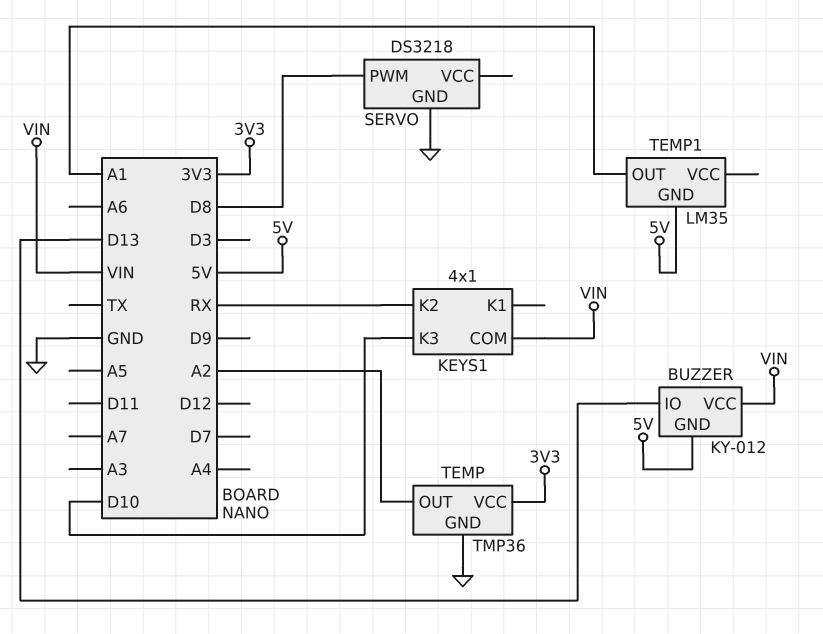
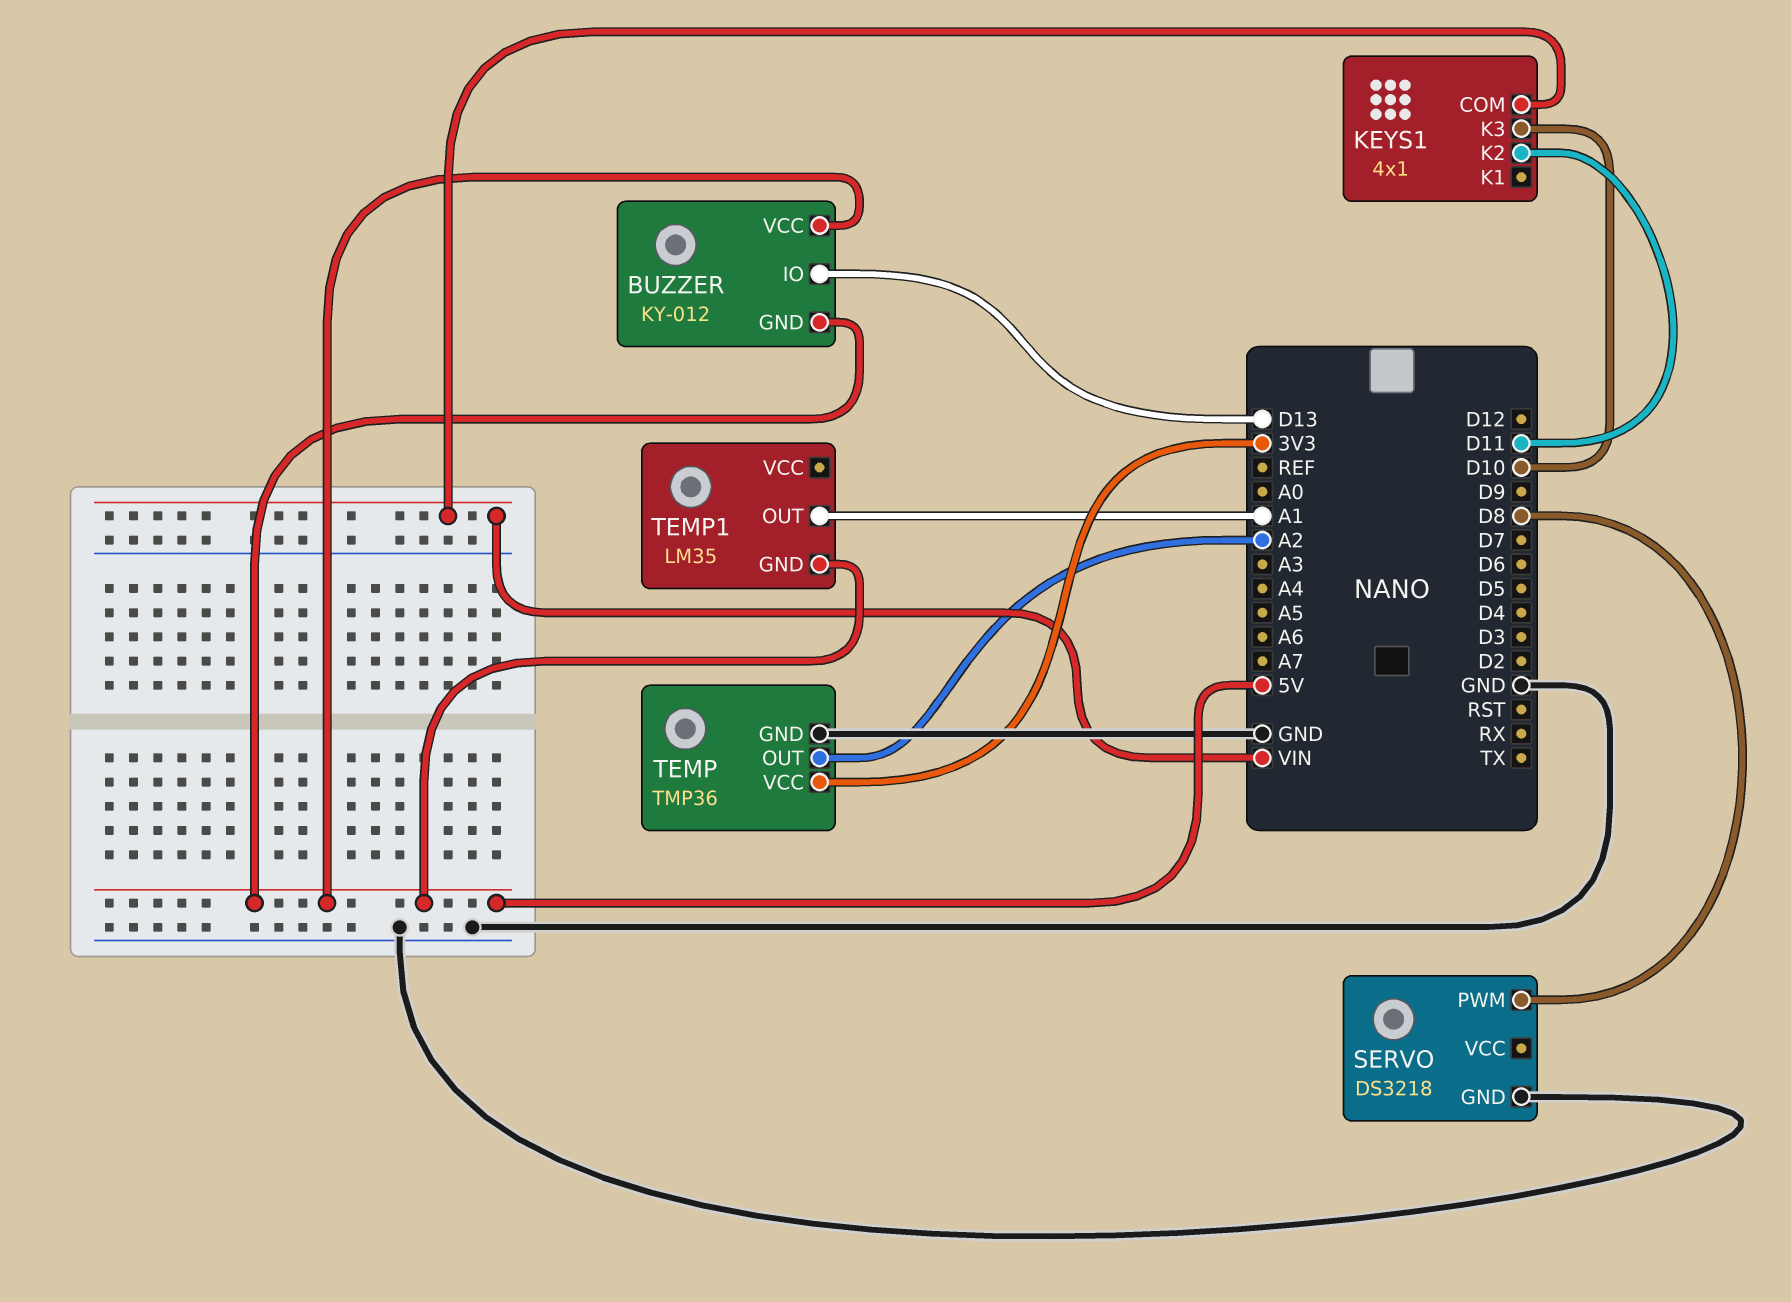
BUZZER pin VCC: VIN -> 5V
KEYS1 pin K2: RX -> D11

